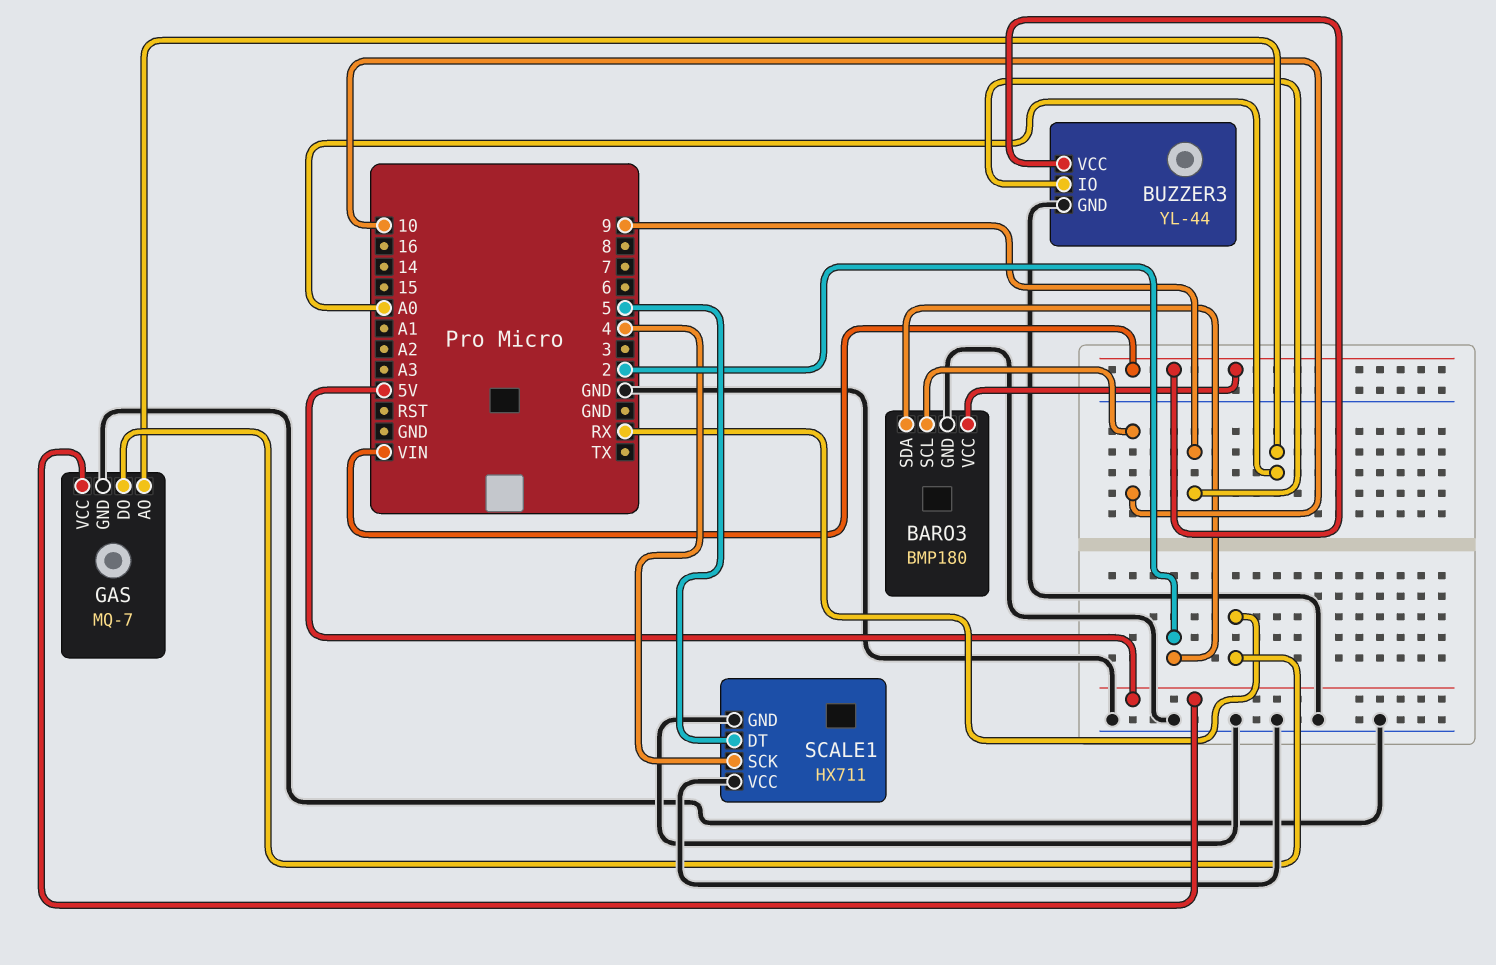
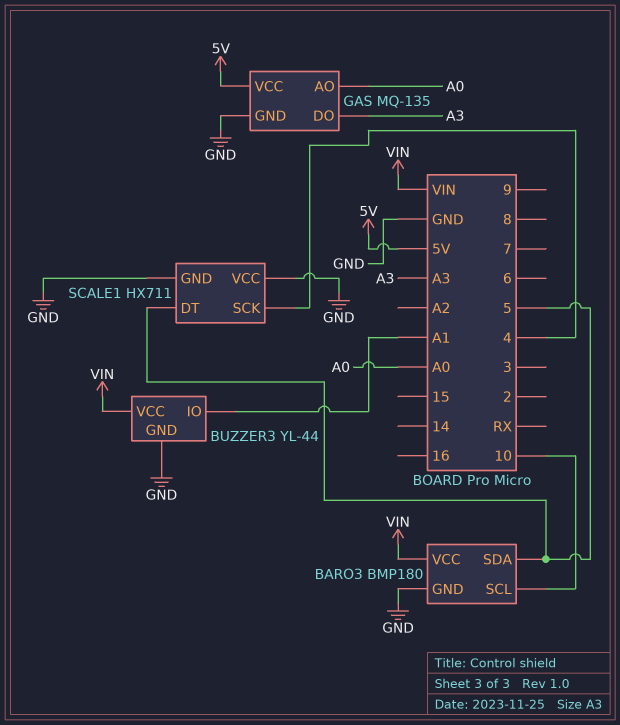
BARO3 pin SDA: 2 -> 5
BUZZER3 pin IO: 9 -> A1
GAS: MQ-7 -> MQ-135
GAS pin DO: RX -> A3

